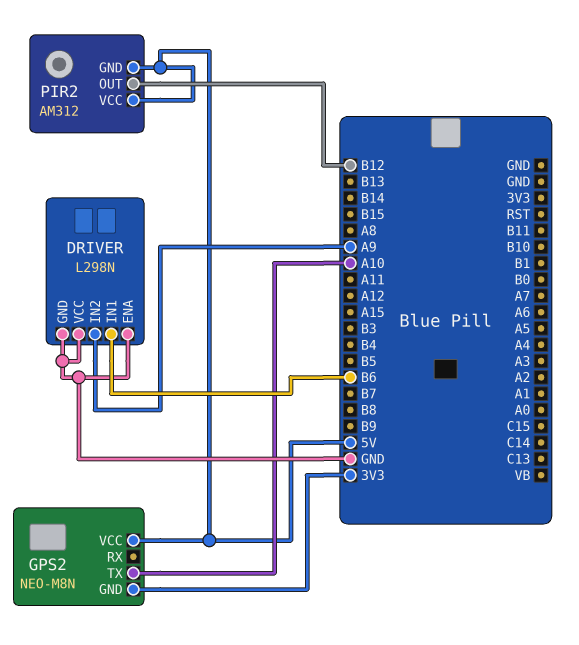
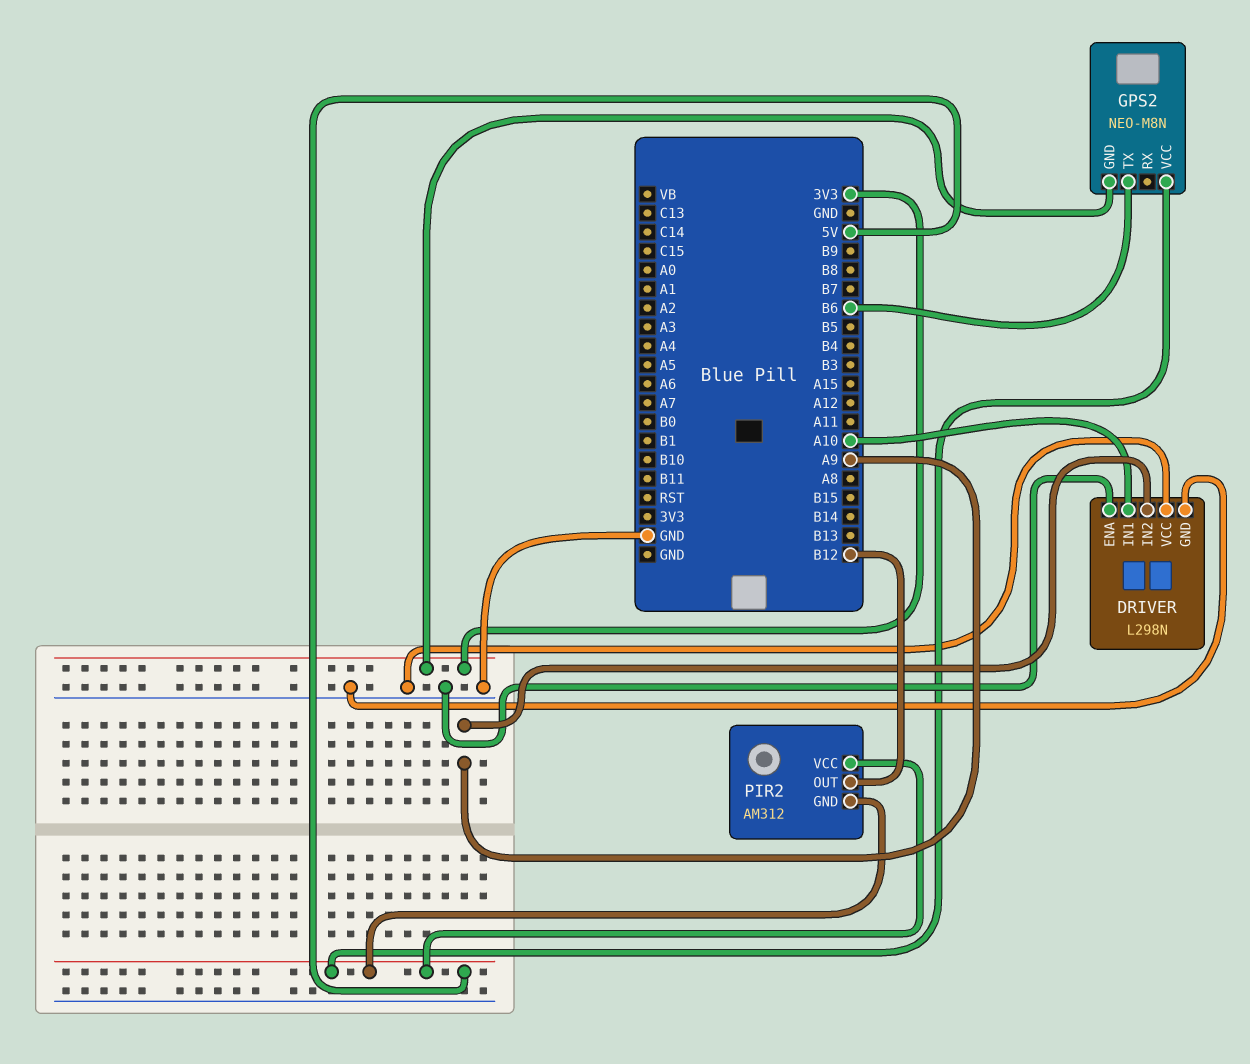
DRIVER pin IN1: B6 -> A10
GPS2 pin TX: A10 -> B6

